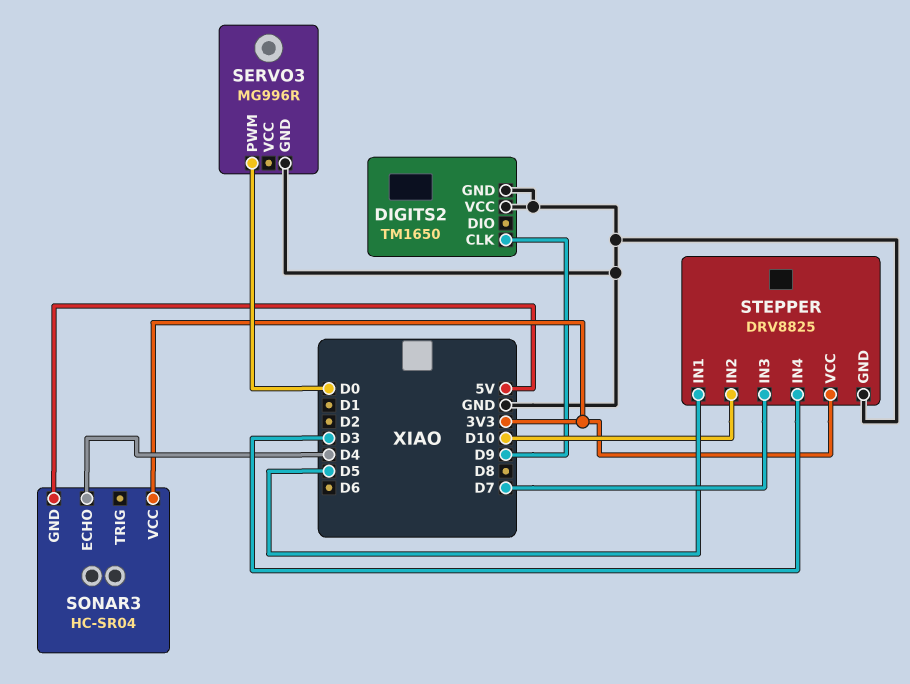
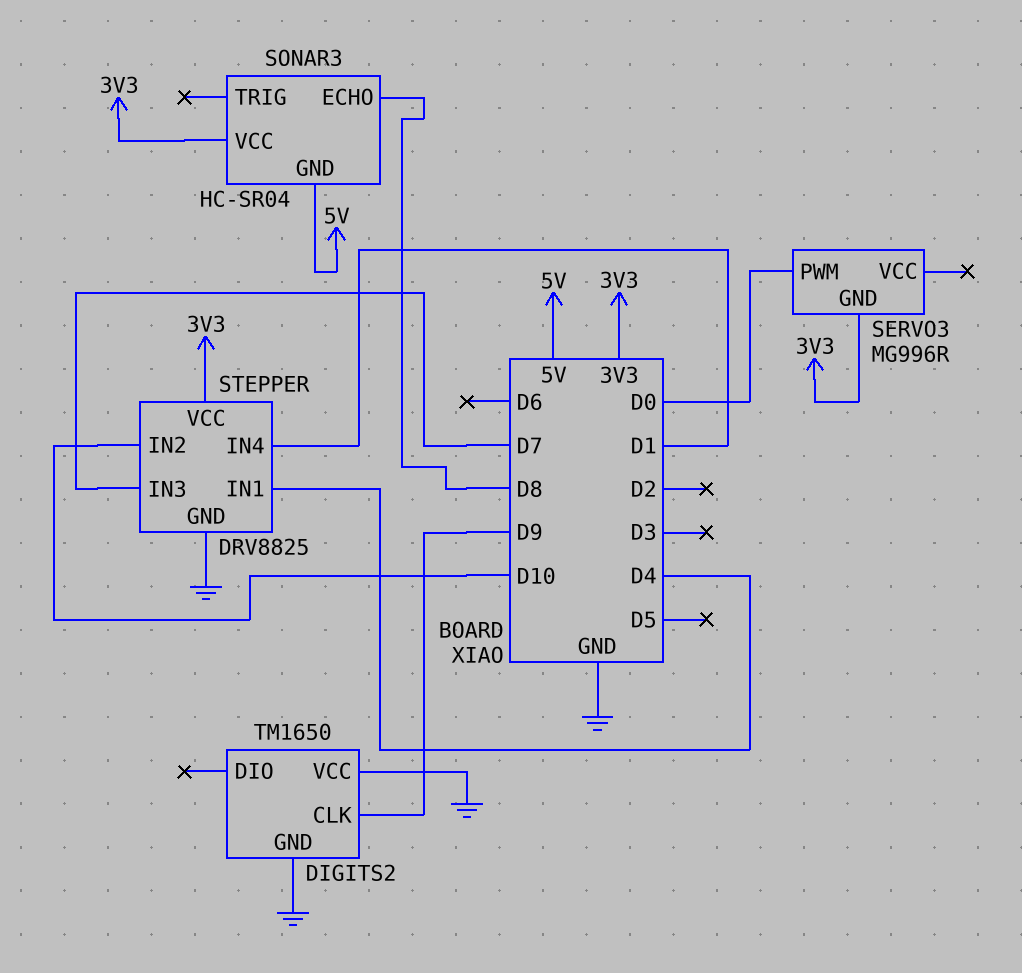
SERVO3 pin GND: GND -> 3V3
SONAR3 pin ECHO: D4 -> D8
STEPPER pin IN1: D5 -> D4
STEPPER pin IN4: D3 -> D1

